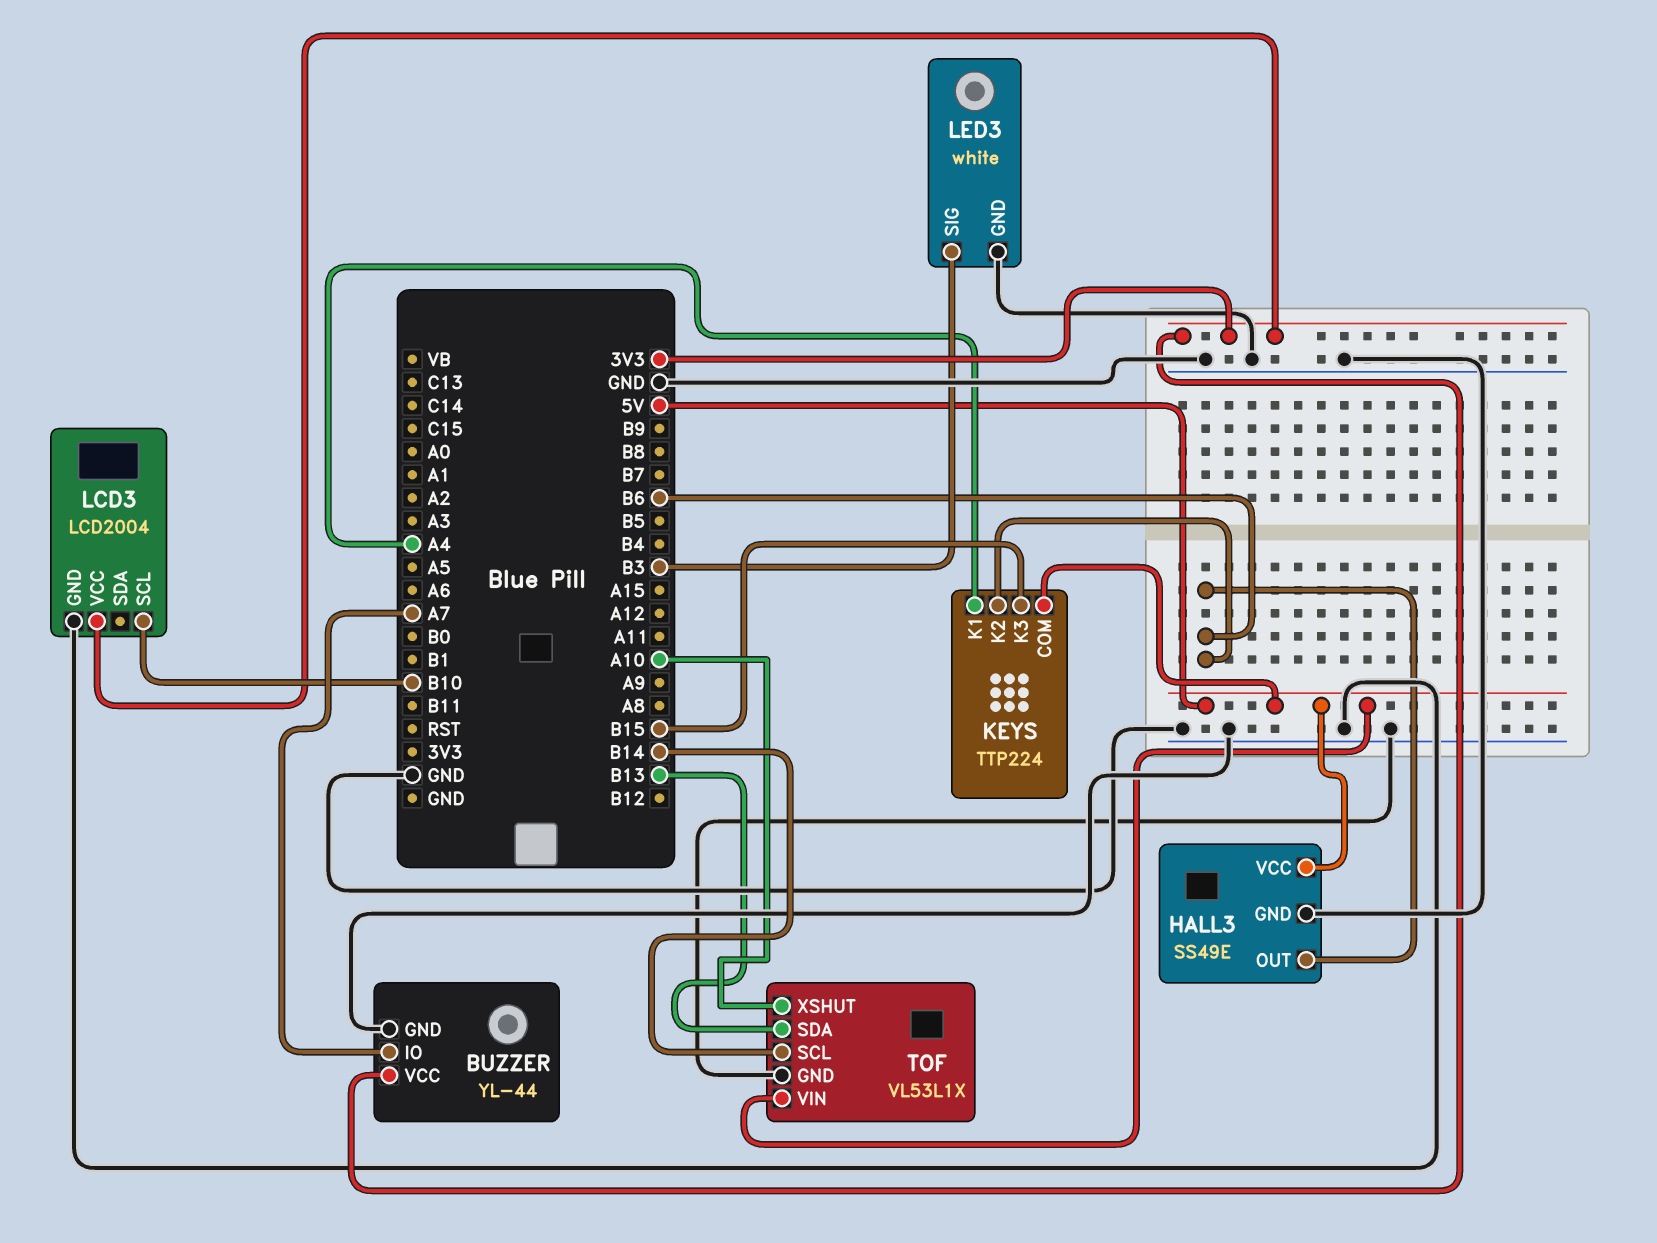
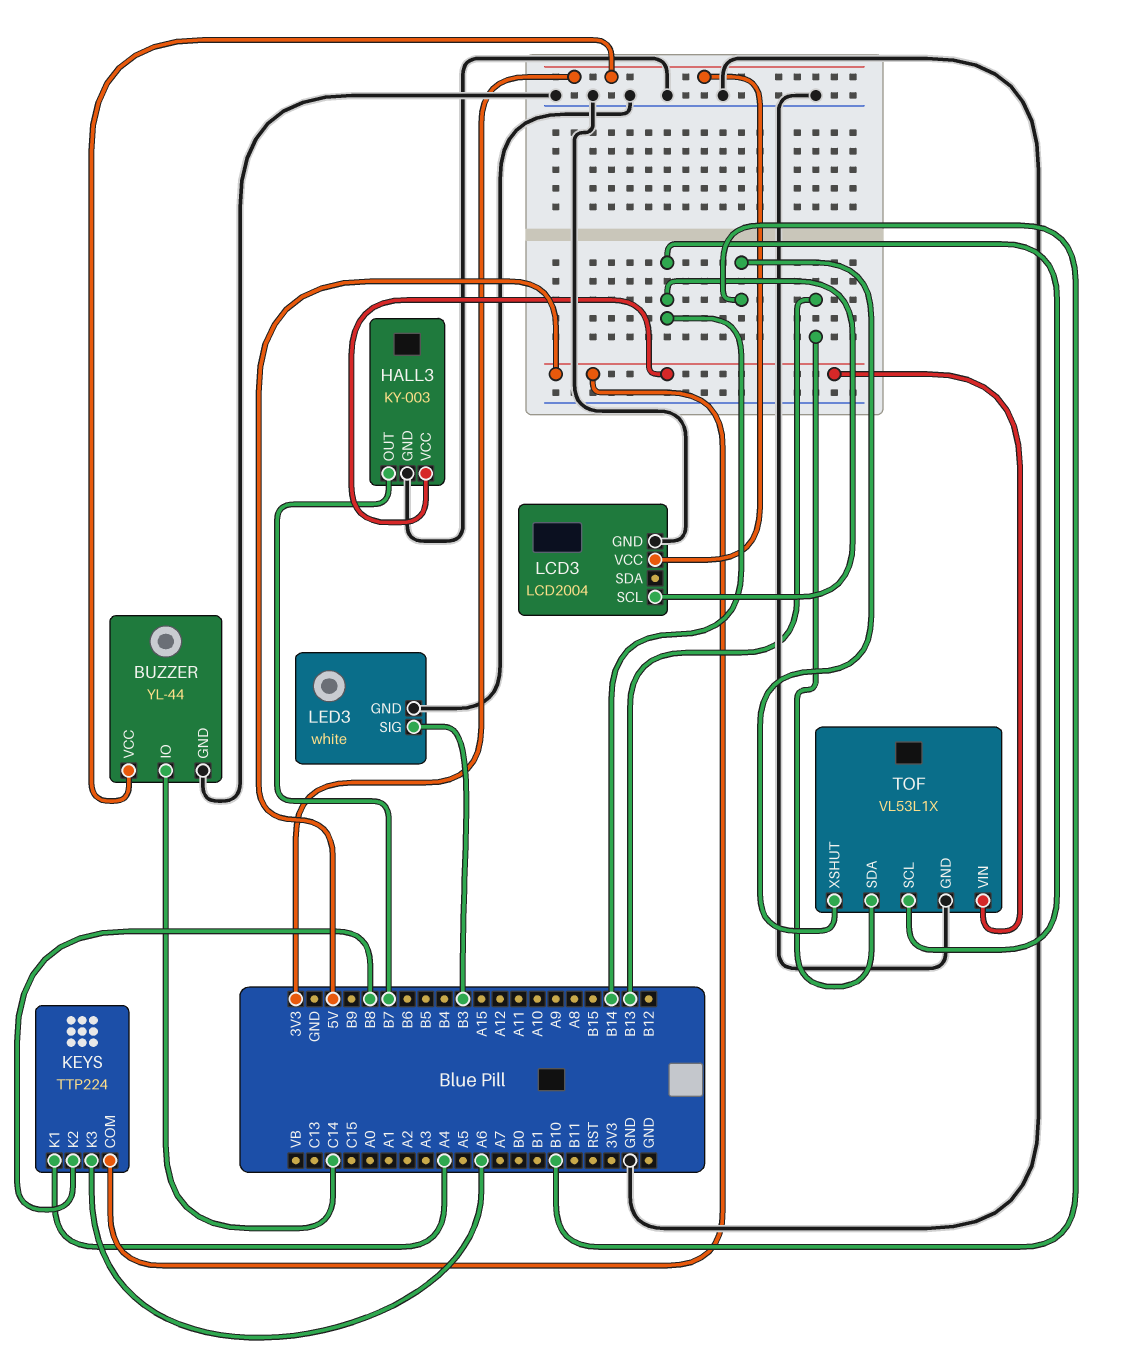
BUZZER pin IO: A7 -> C14
HALL3: SS49E -> KY-003
HALL3 pin OUT: B6 -> B7
KEYS pin K2: B6 -> B8
KEYS pin K3: B15 -> A6
LCD3 pin SCL: B10 -> B14
TOF pin XSHUT: A10 -> B10

